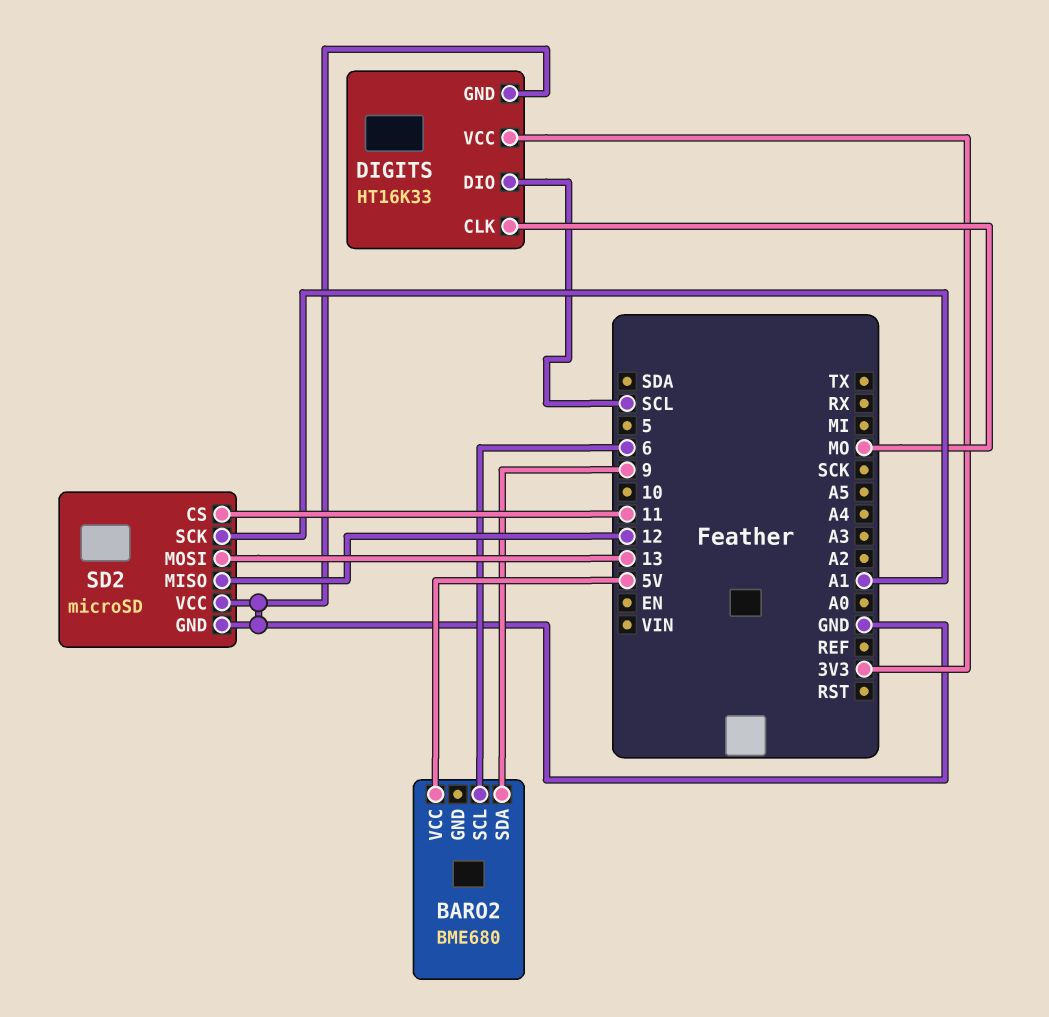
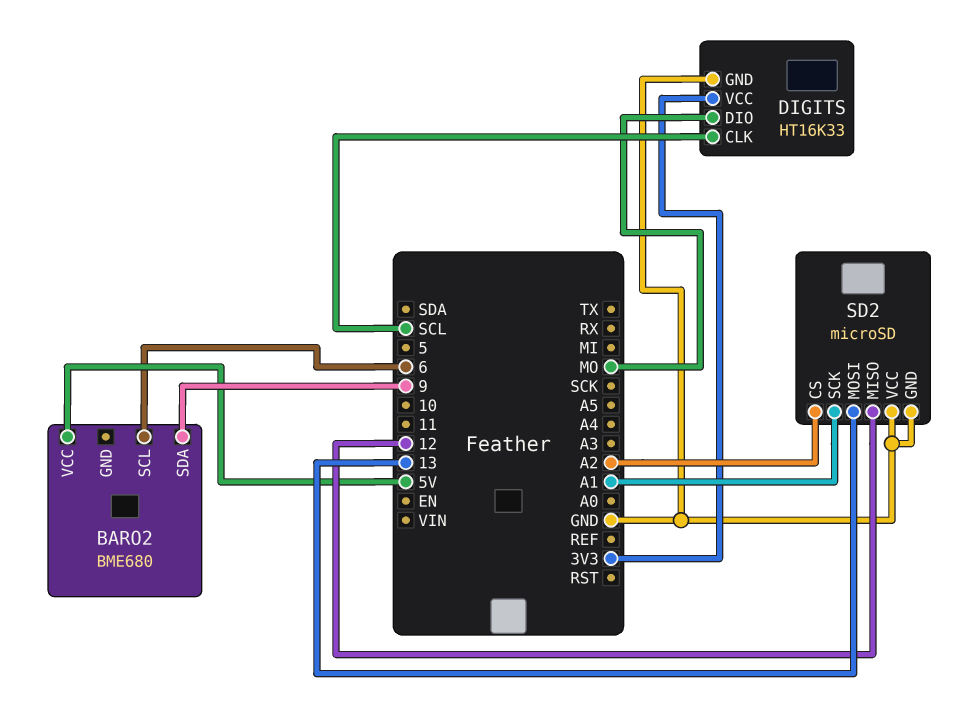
DIGITS pin CLK: MO -> SCL
DIGITS pin DIO: SCL -> MO
SD2 pin CS: 11 -> A2

